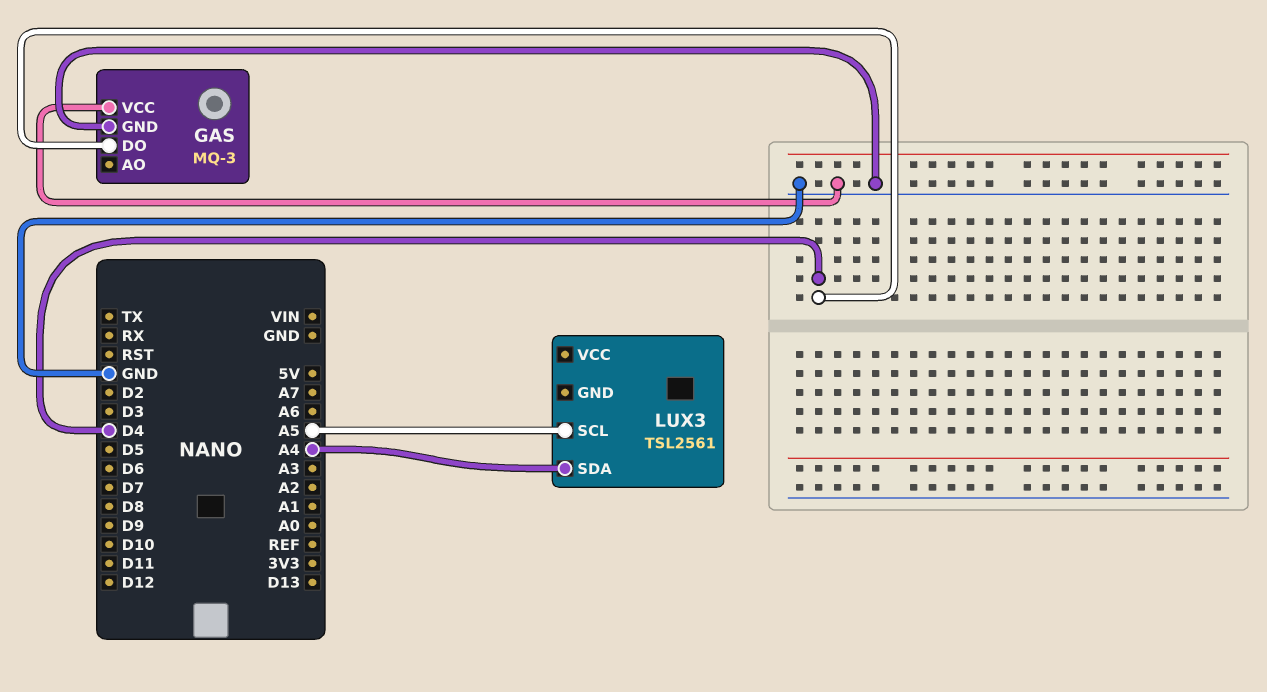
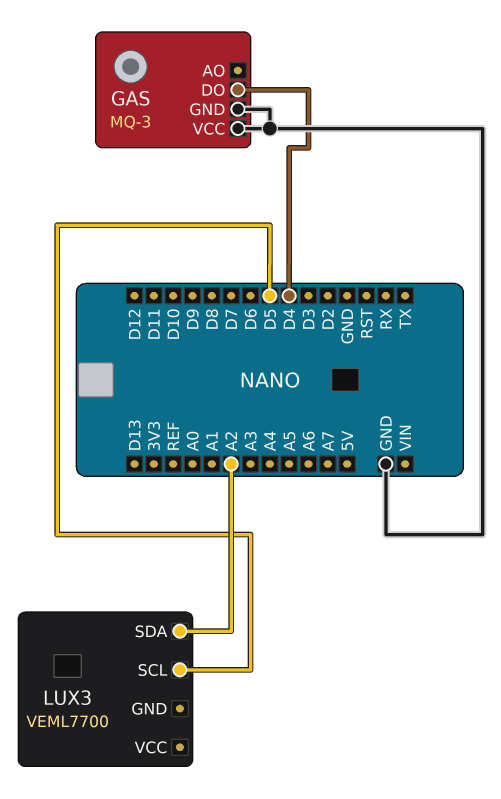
LUX3: TSL2561 -> VEML7700
LUX3 pin SCL: A5 -> D5
LUX3 pin SDA: A4 -> A2

